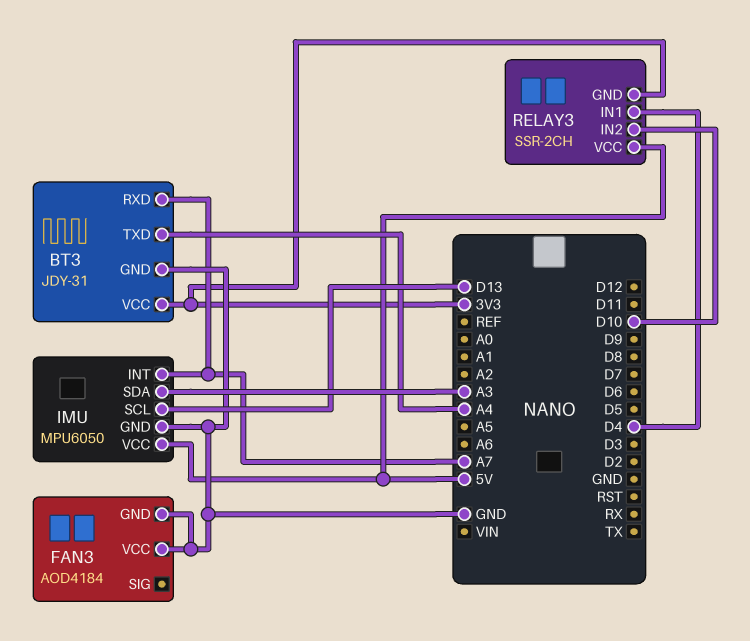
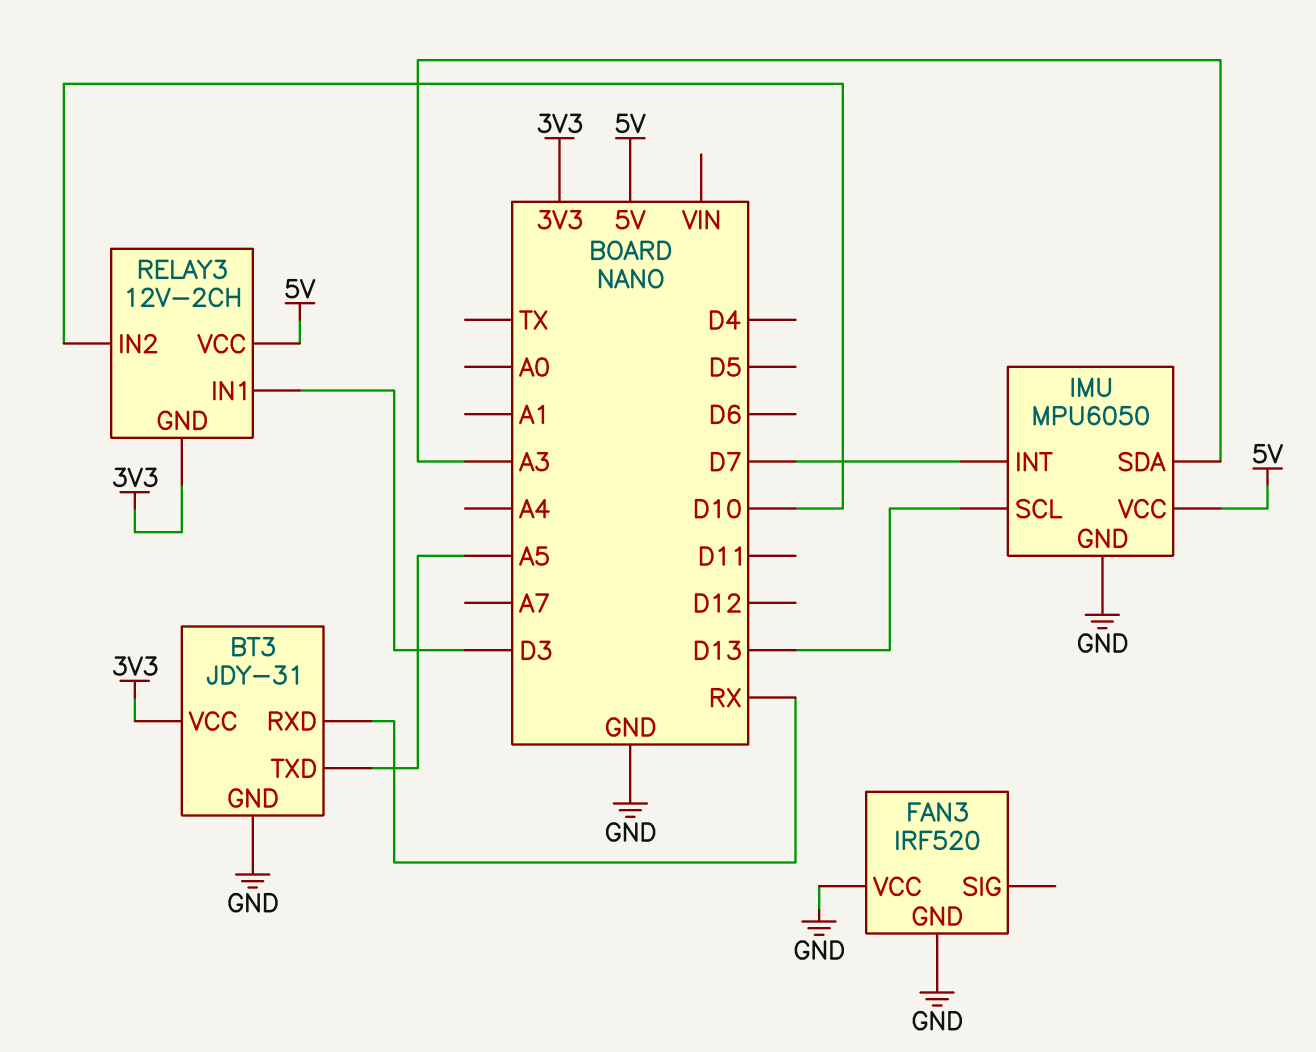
BT3 pin RXD: A7 -> RX
BT3 pin TXD: A4 -> A5
FAN3: AOD4184 -> IRF520
IMU pin INT: A7 -> D7
RELAY3: SSR-2CH -> 12V-2CH
RELAY3 pin IN1: D4 -> D3

